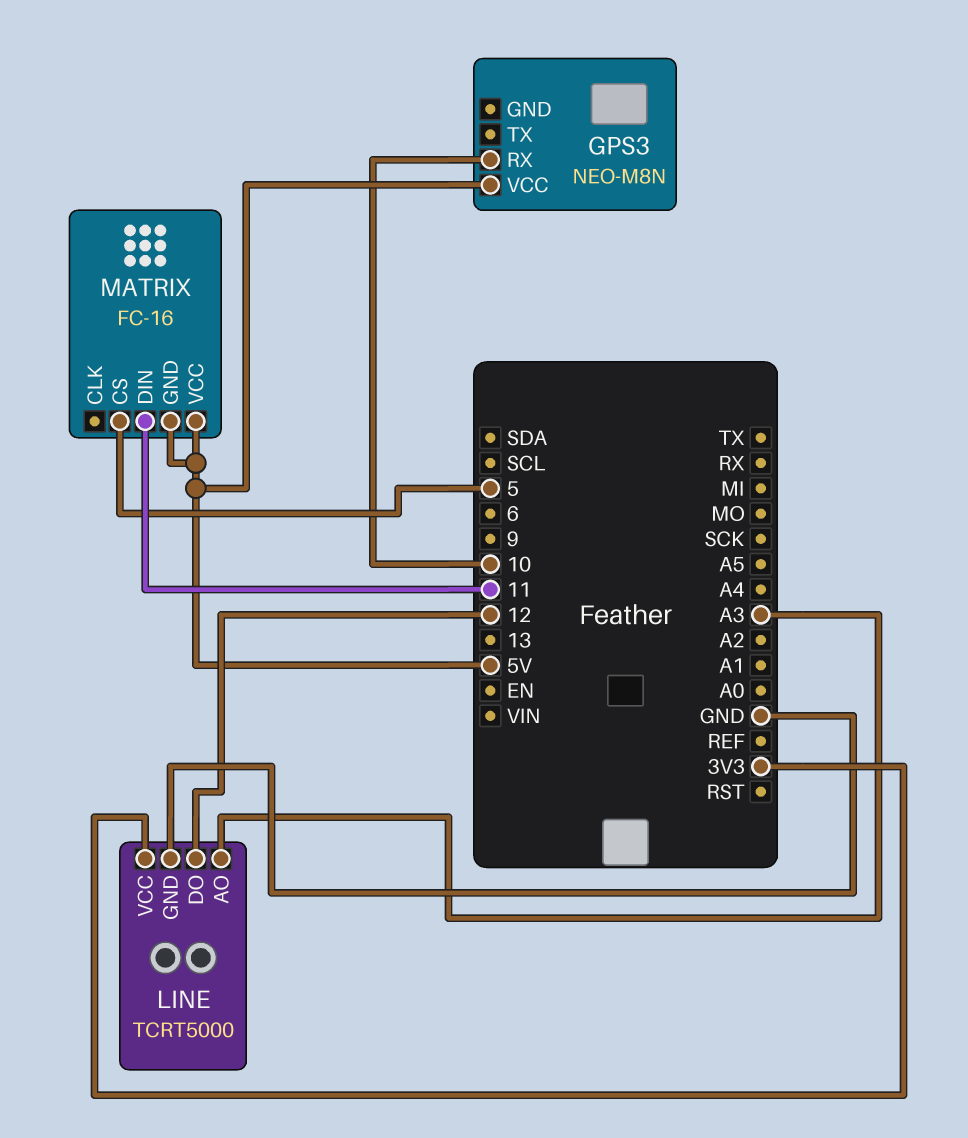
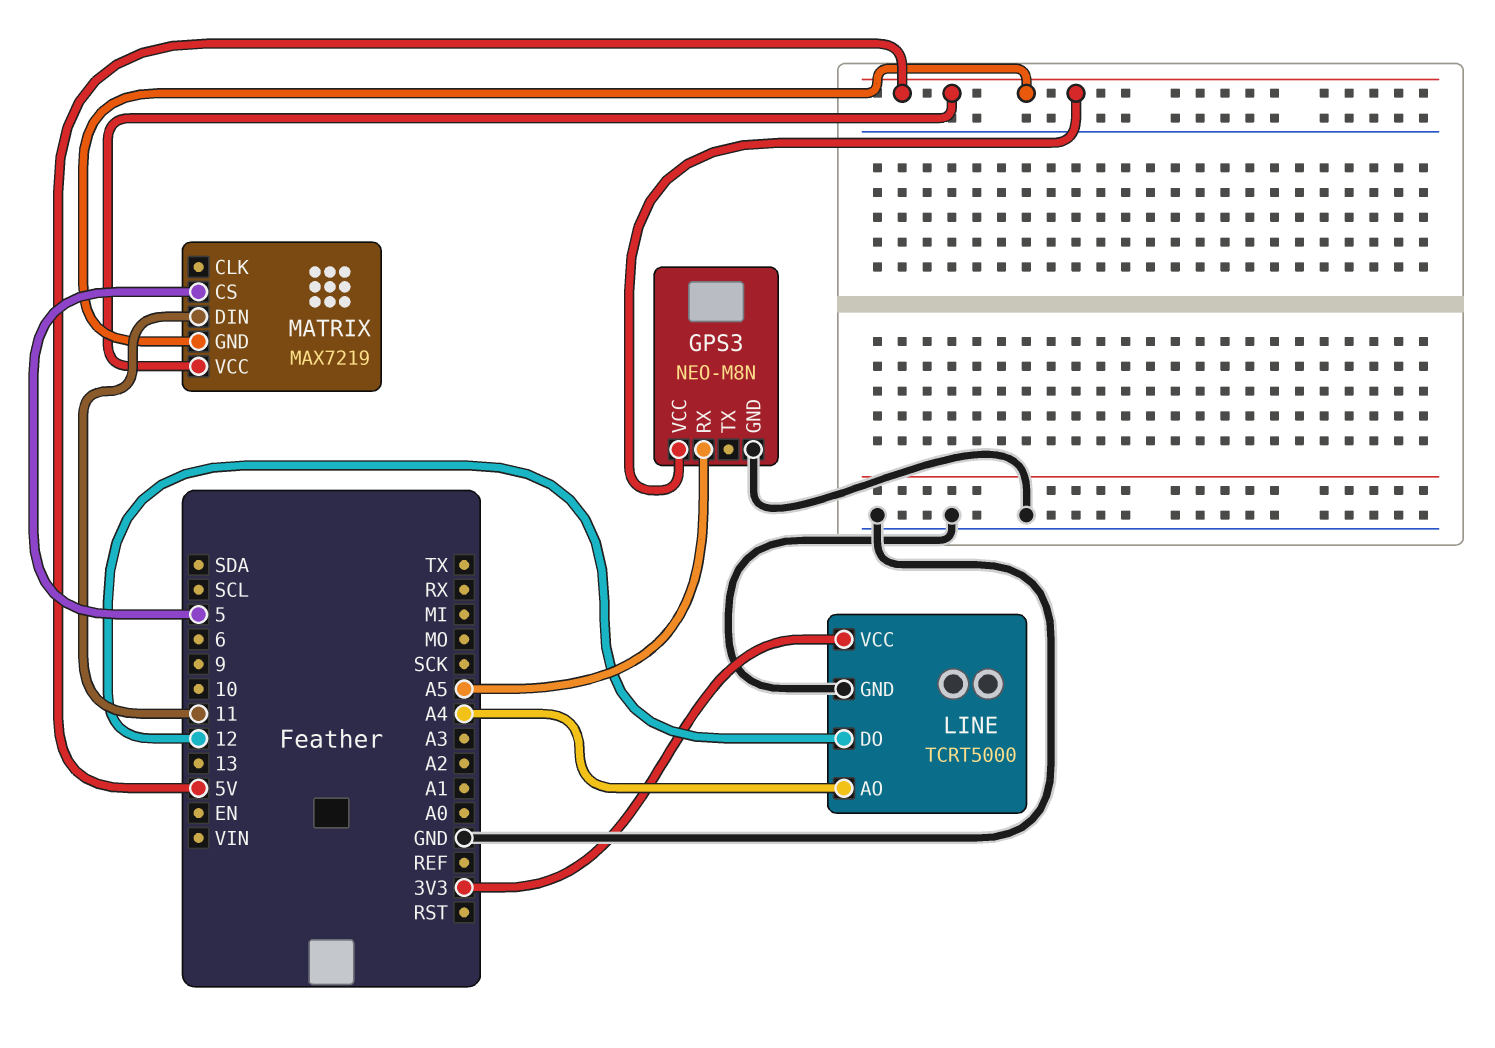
GPS3 pin GND: none -> GND
GPS3 pin RX: 10 -> A5
LINE pin AO: A3 -> A4
MATRIX: FC-16 -> MAX7219

